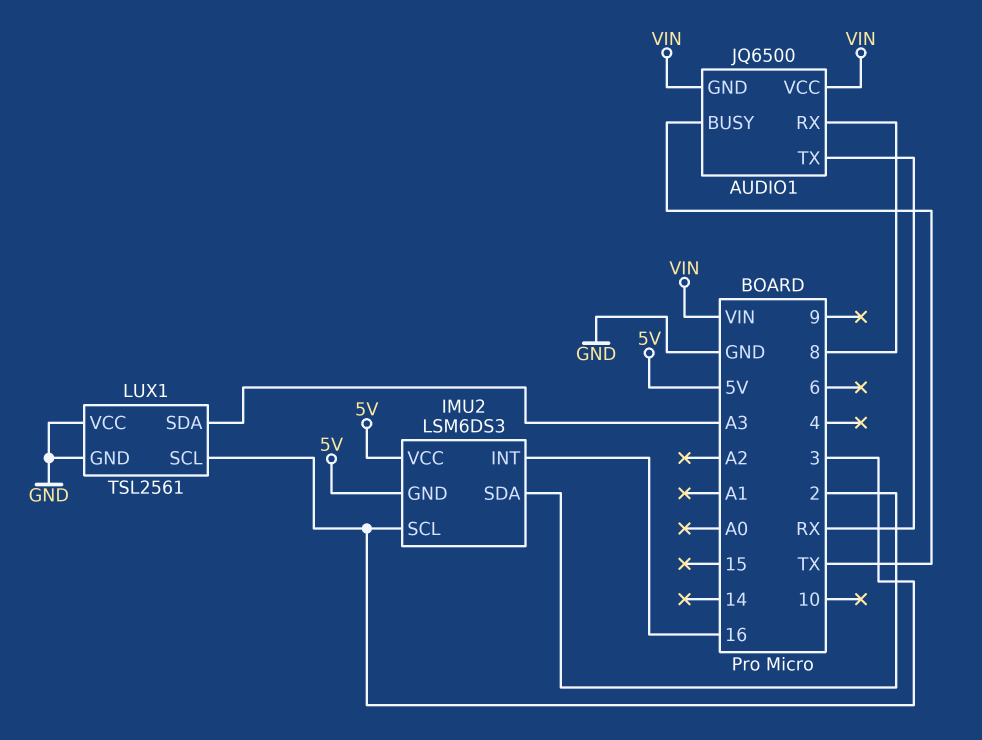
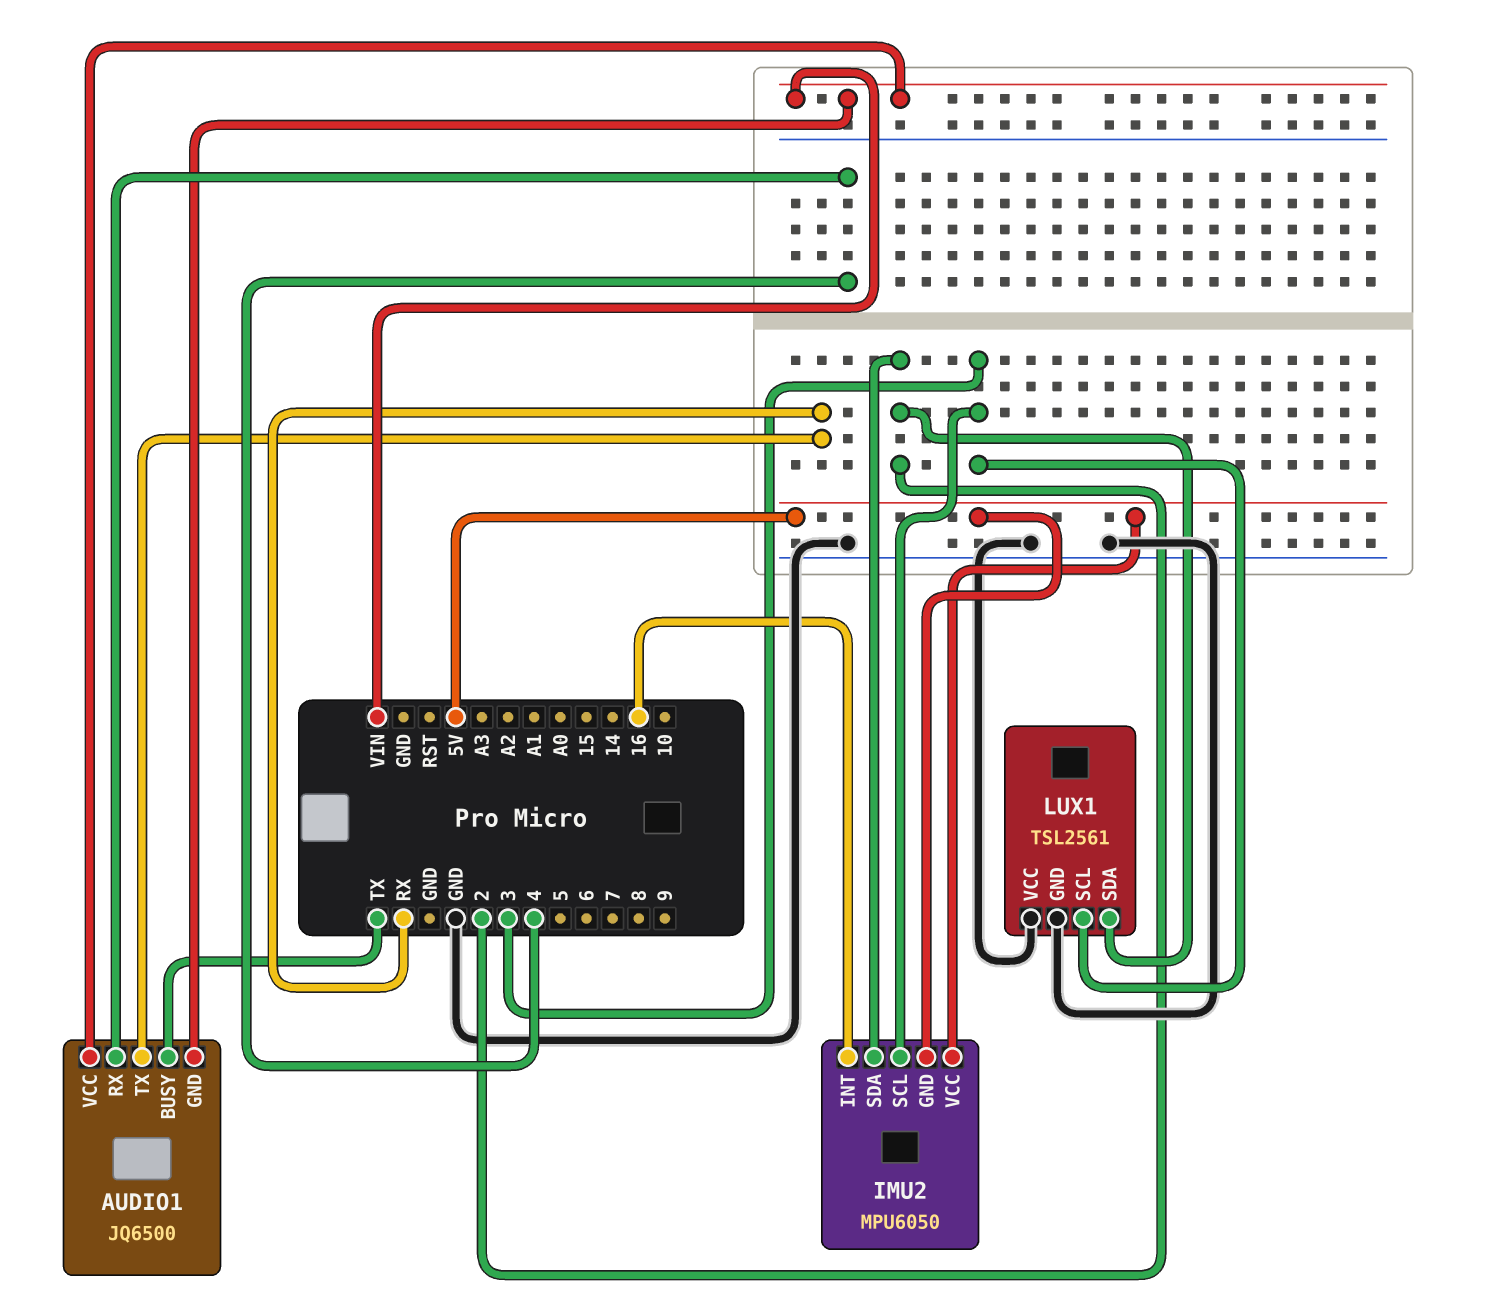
AUDIO1 pin RX: 8 -> 4
IMU2: LSM6DS3 -> MPU6050
LUX1 pin SDA: A3 -> 2

